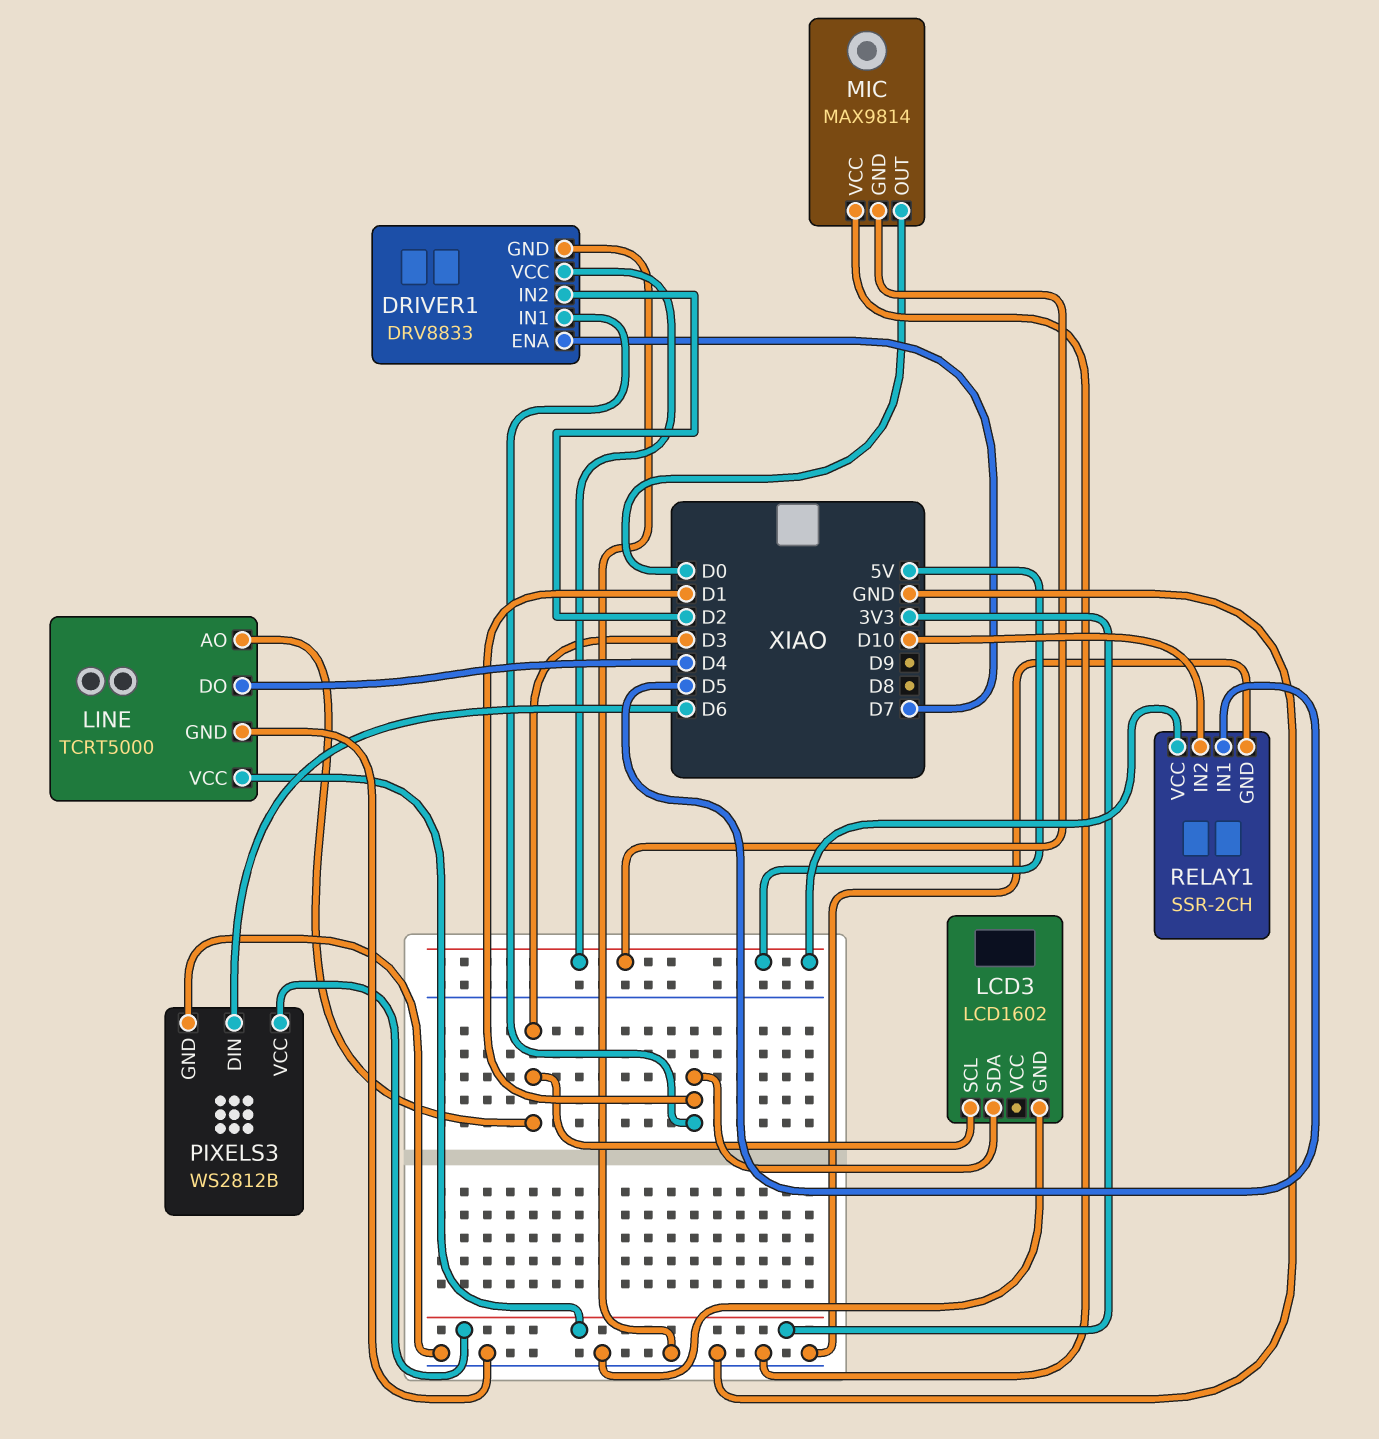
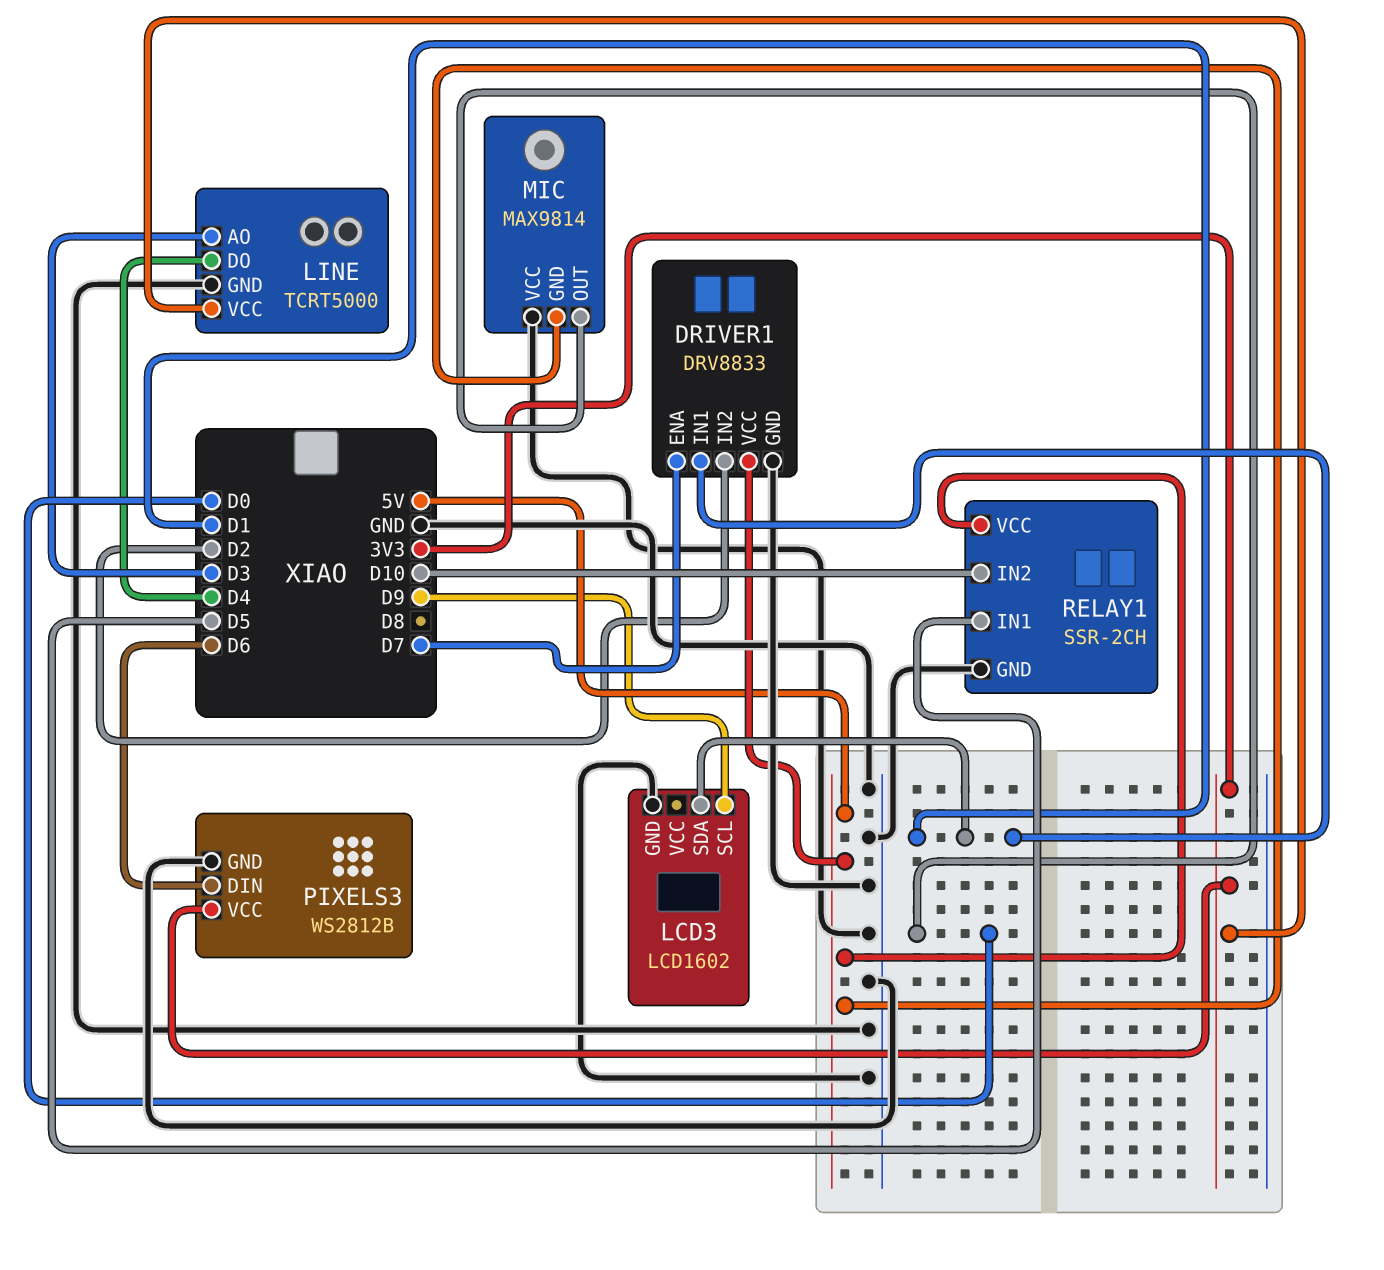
LCD3 pin SCL: D3 -> D9

